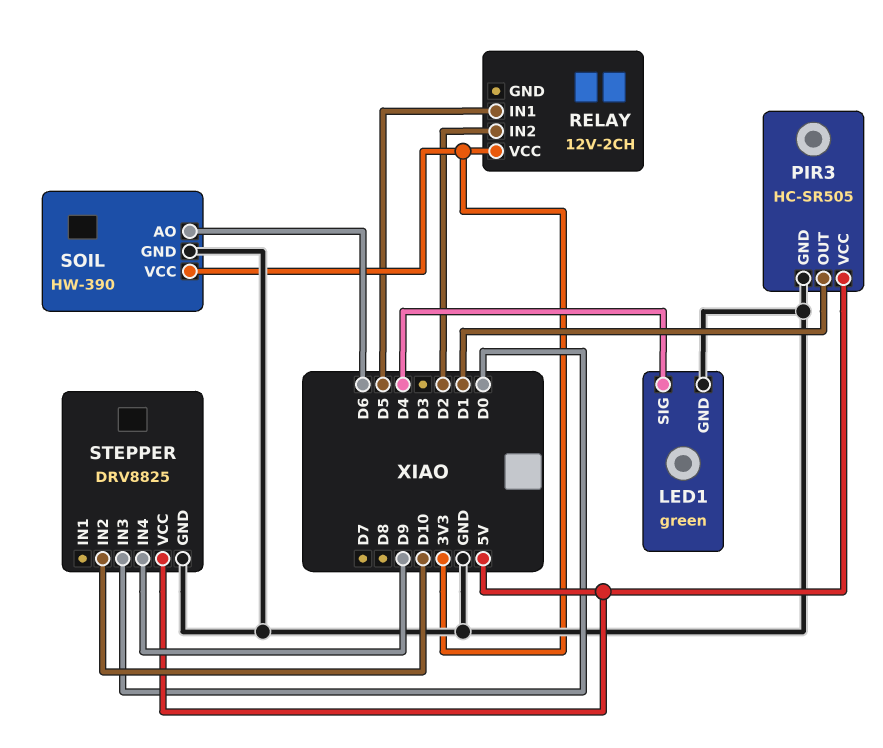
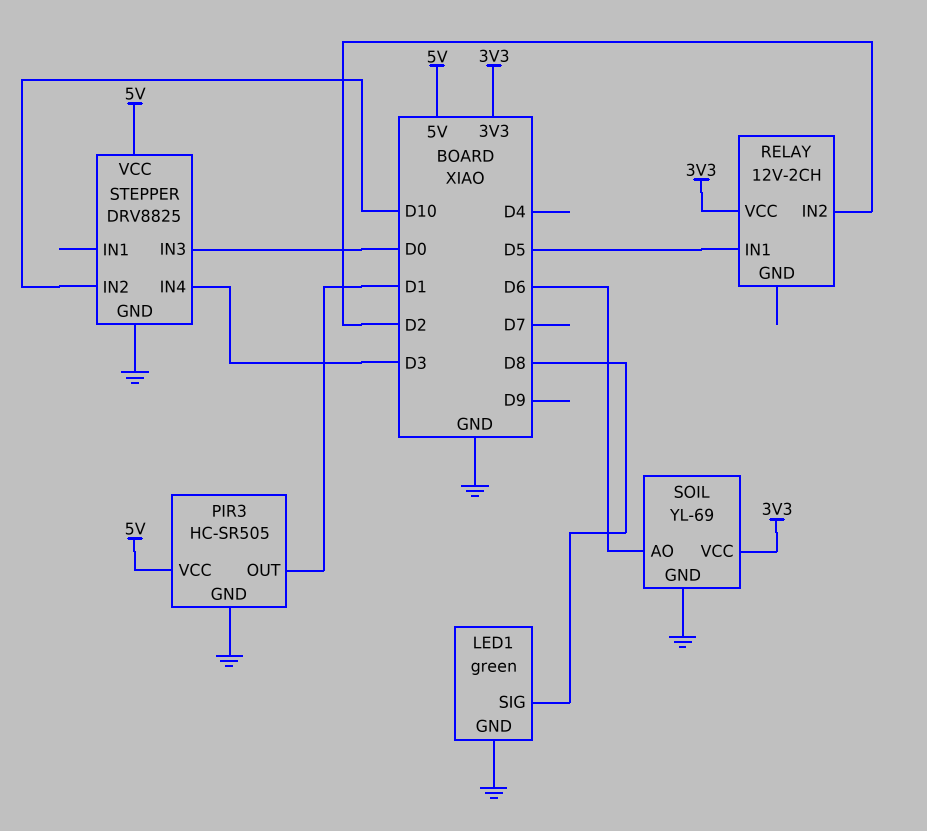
LED1 pin SIG: D4 -> D8
SOIL: HW-390 -> YL-69
STEPPER pin IN4: D9 -> D3

